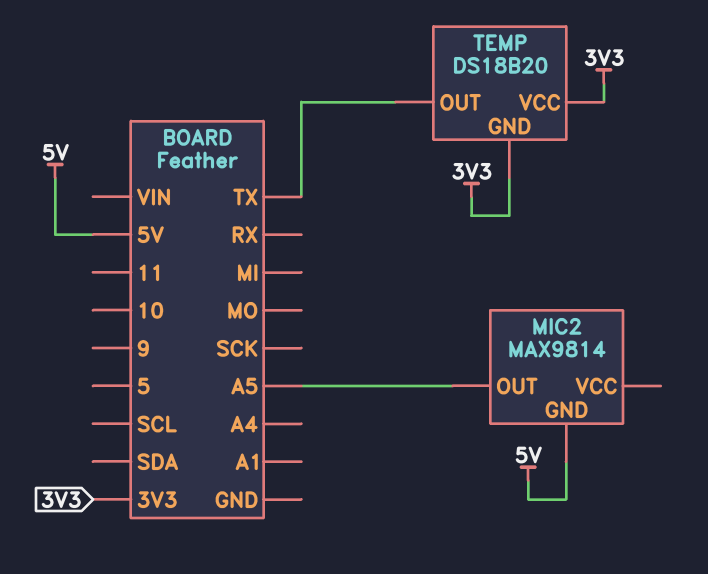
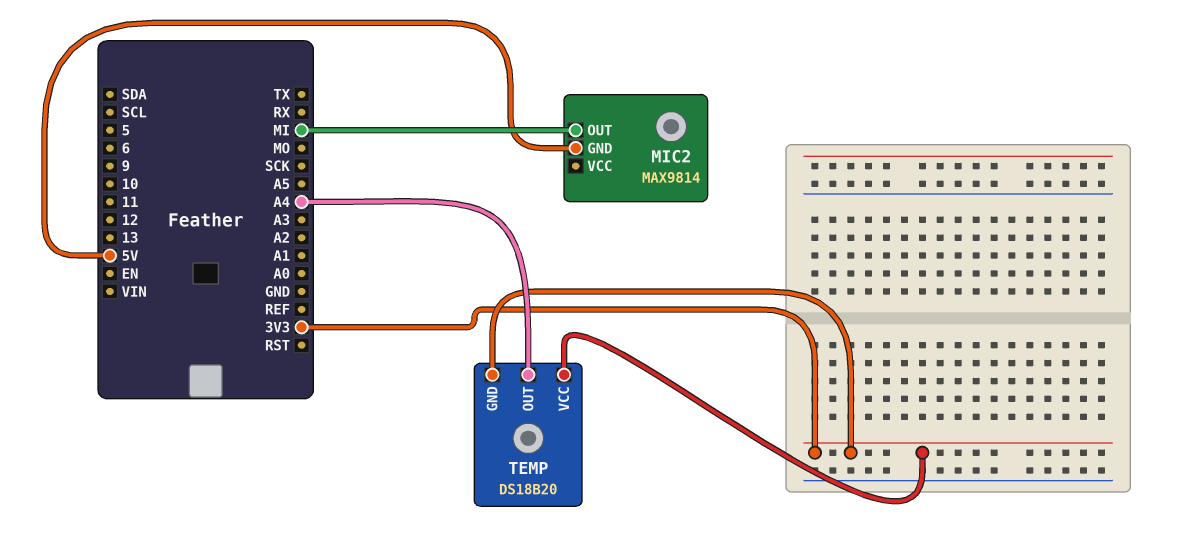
MIC2 pin OUT: A5 -> MI
TEMP pin OUT: TX -> A4

